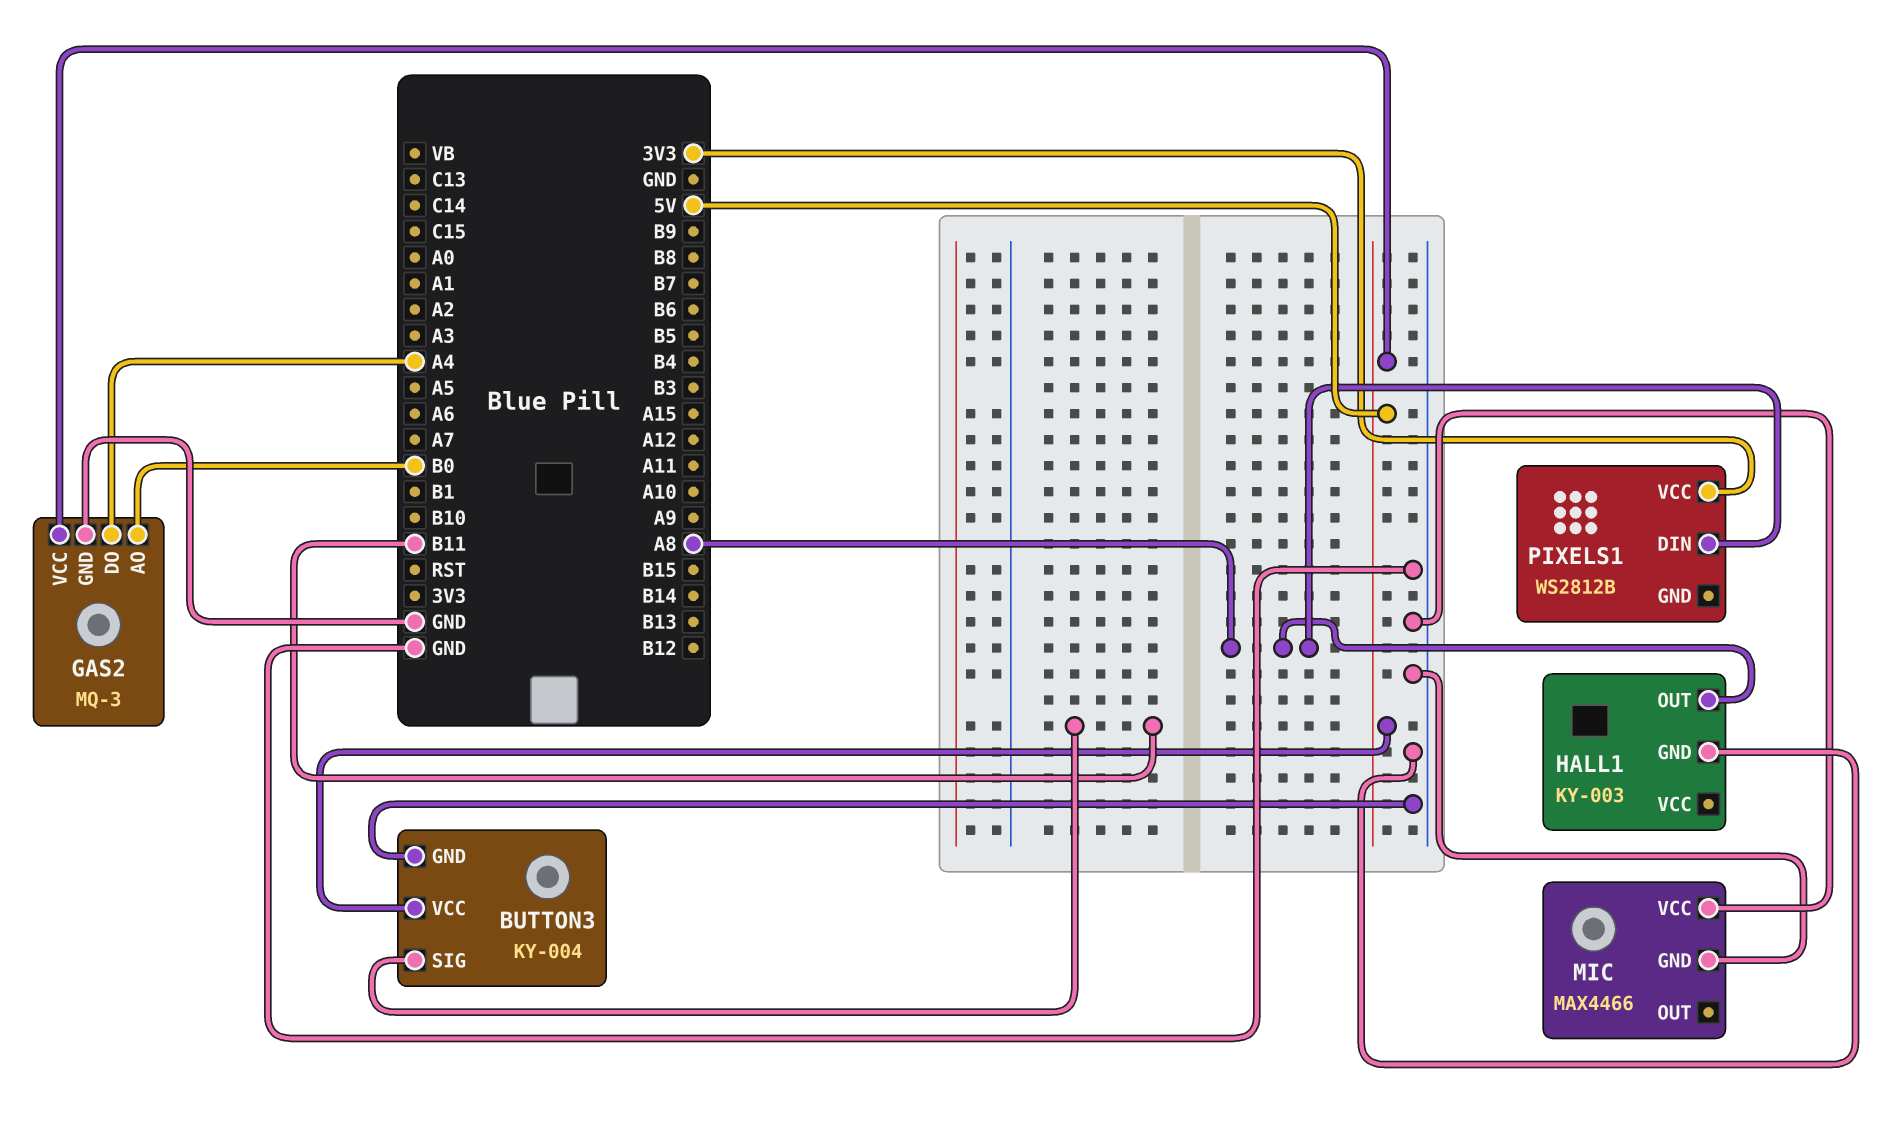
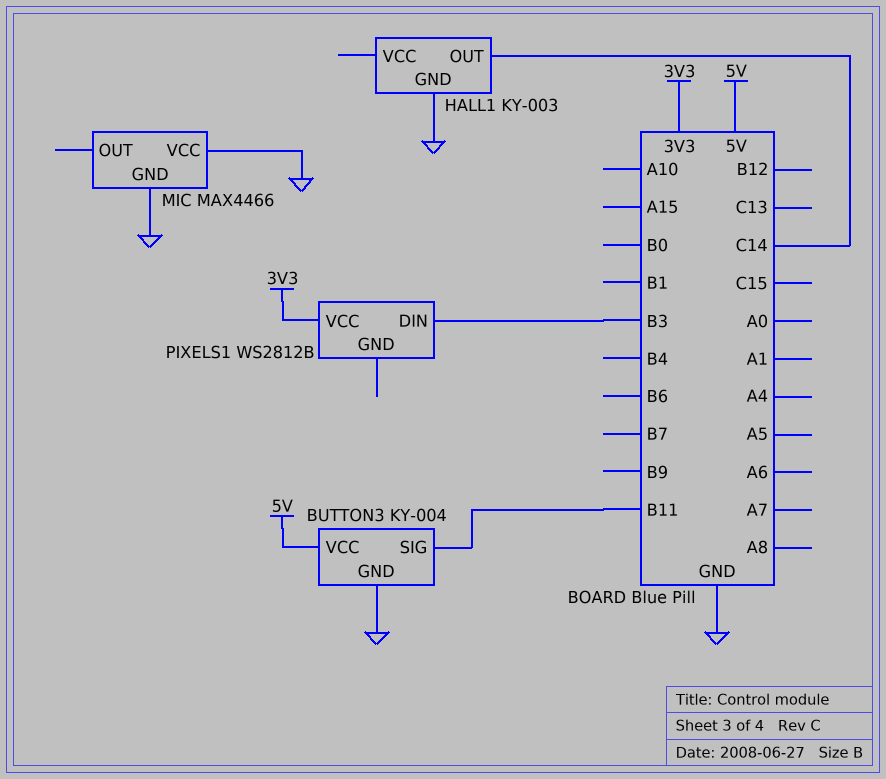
GAS2: MQ-3 -> none
GAS2 pin AO: B0 -> none
GAS2 pin DO: A4 -> none
GAS2 pin GND: GND -> none
GAS2 pin VCC: 5V -> none
HALL1 pin OUT: A8 -> C14
PIXELS1 pin DIN: A8 -> B3

